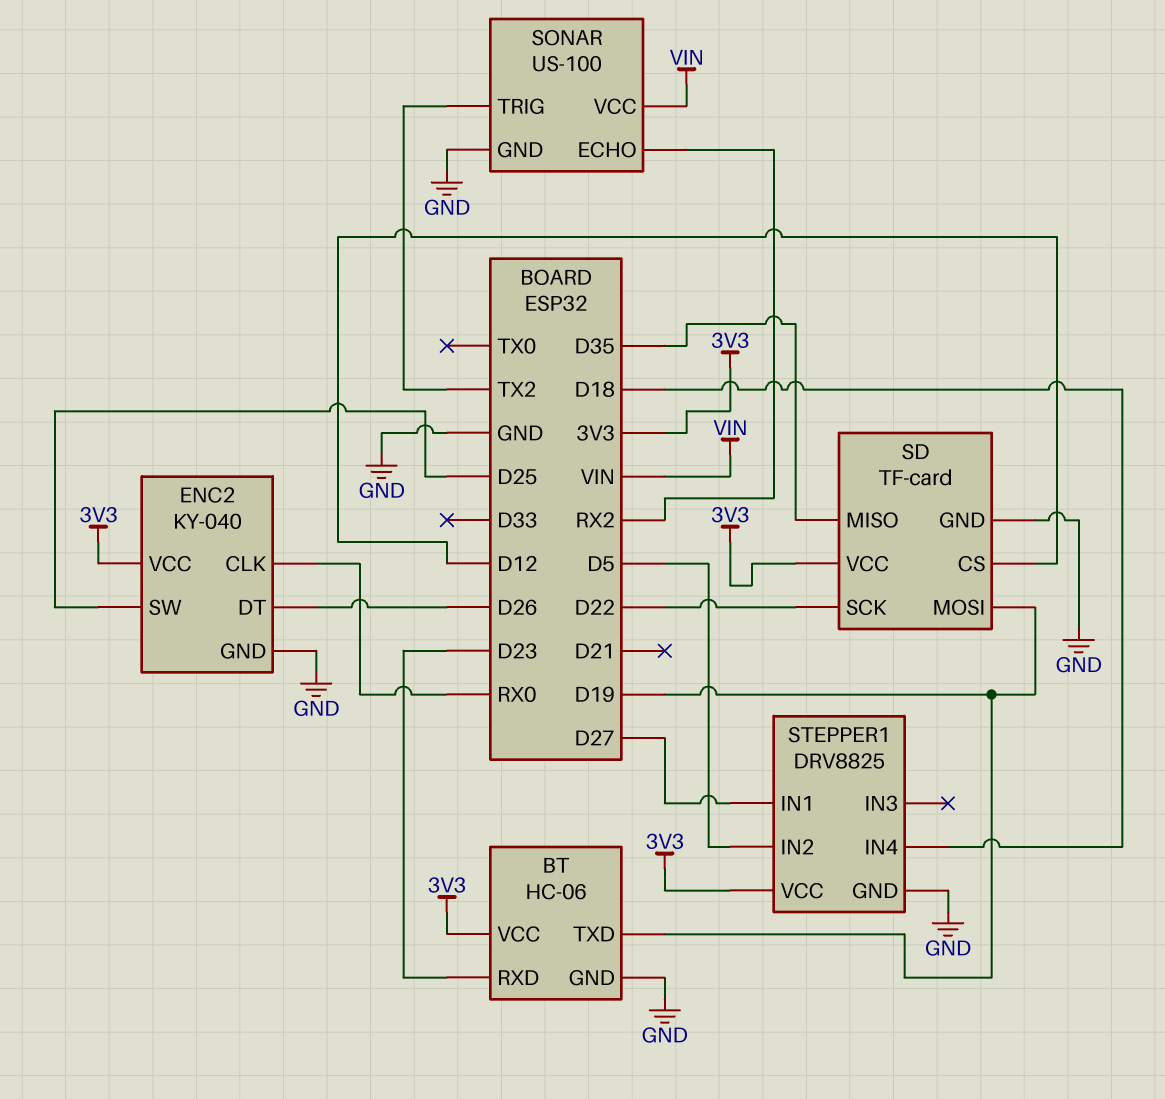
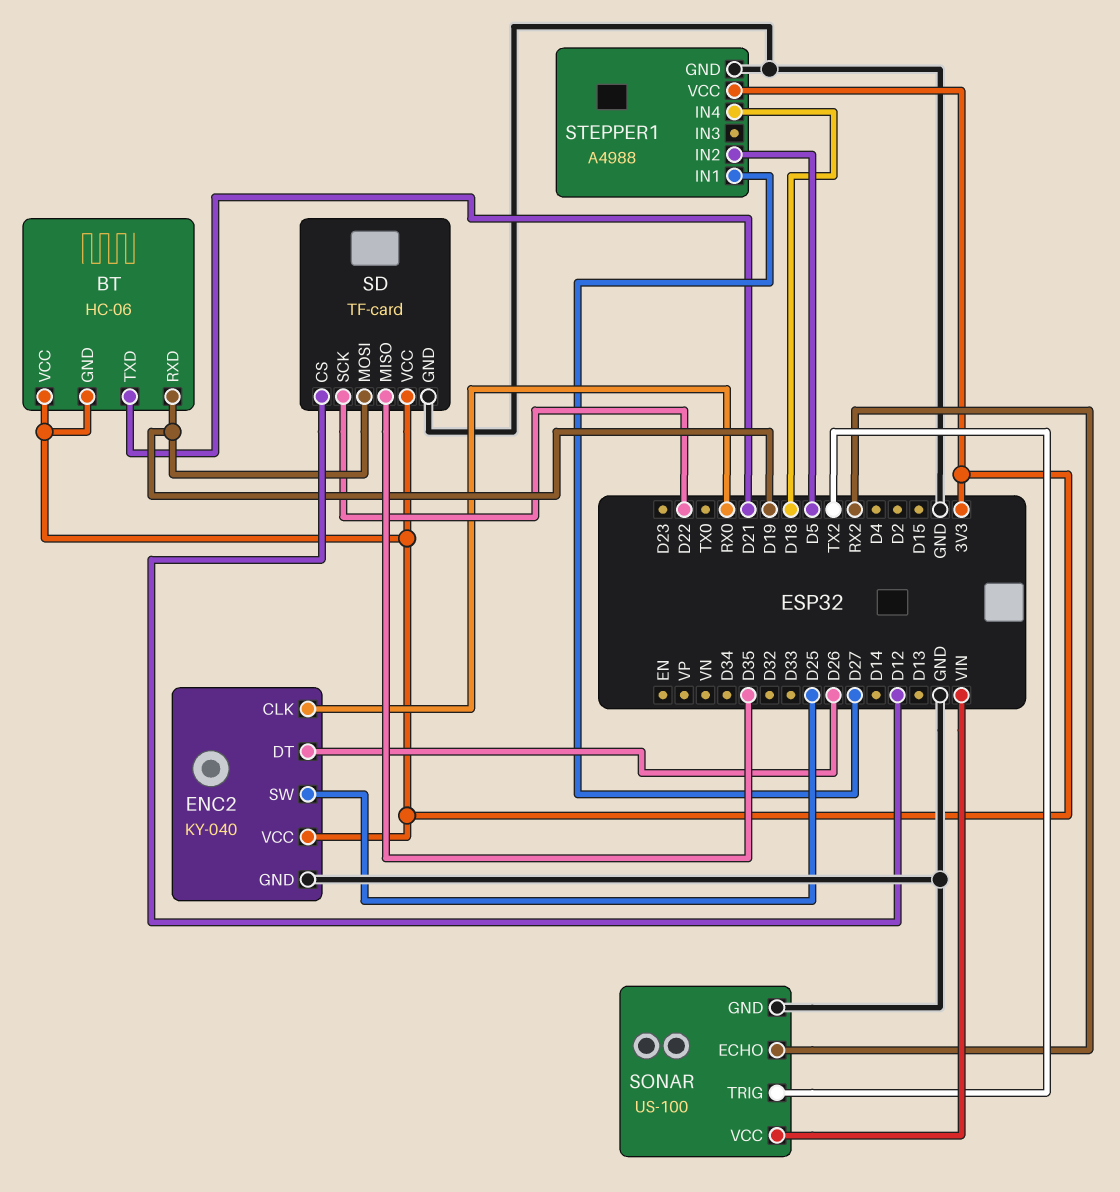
BT pin GND: GND -> 3V3
BT pin RXD: D23 -> D19
BT pin TXD: D19 -> D21
STEPPER1: DRV8825 -> A4988

